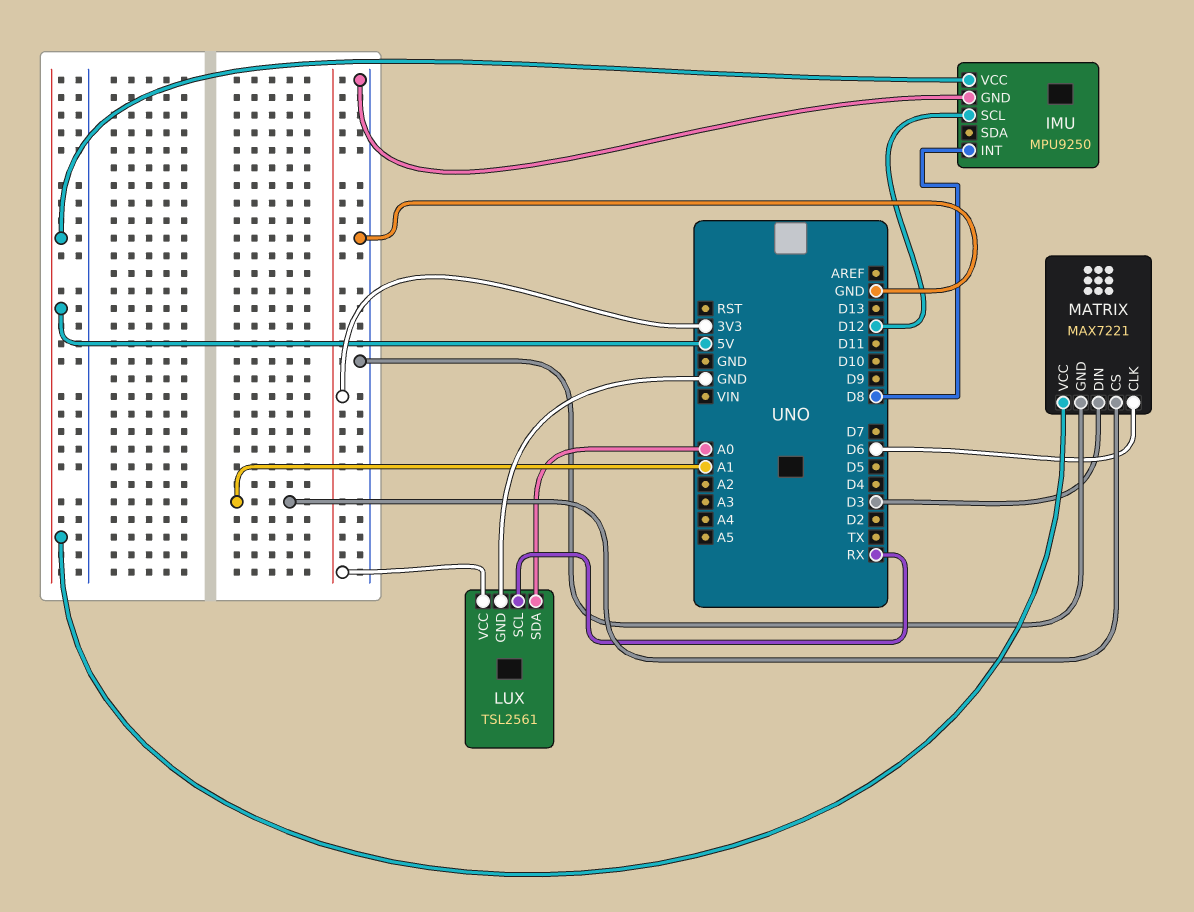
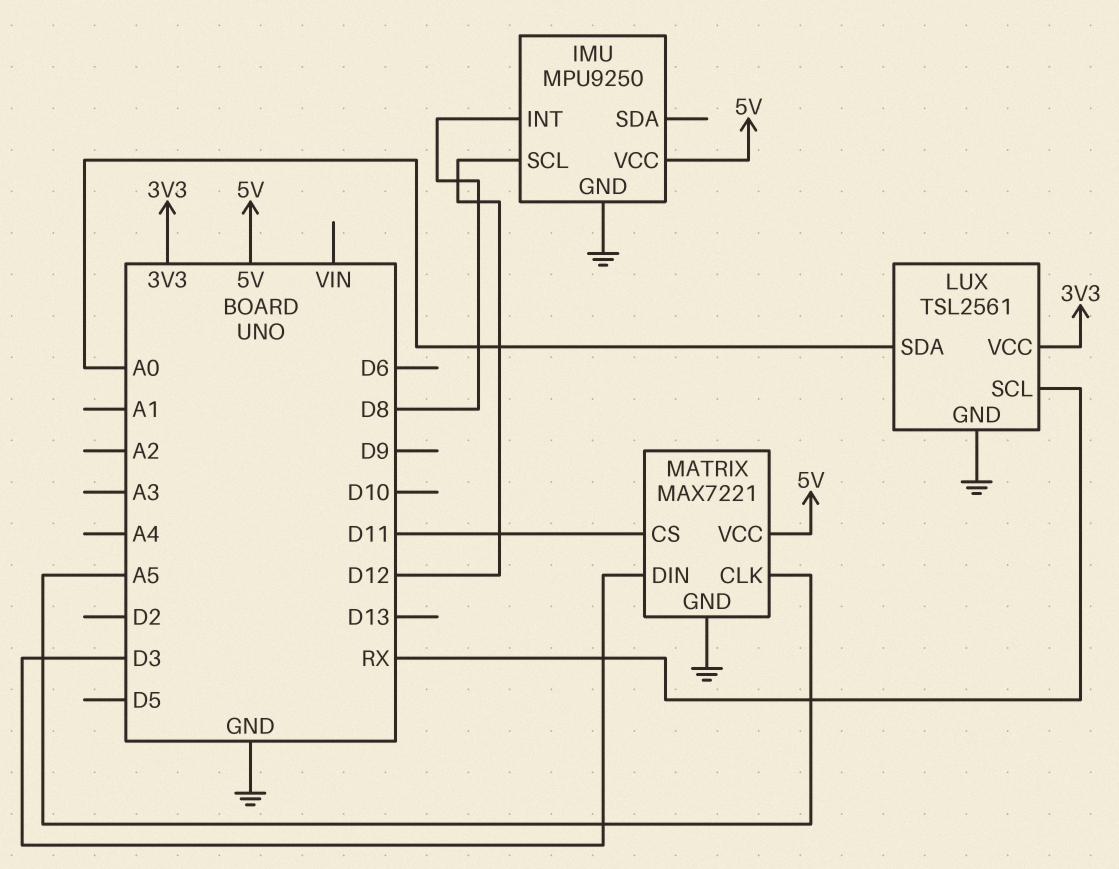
MATRIX pin CLK: D6 -> A5
MATRIX pin CS: A1 -> D11

